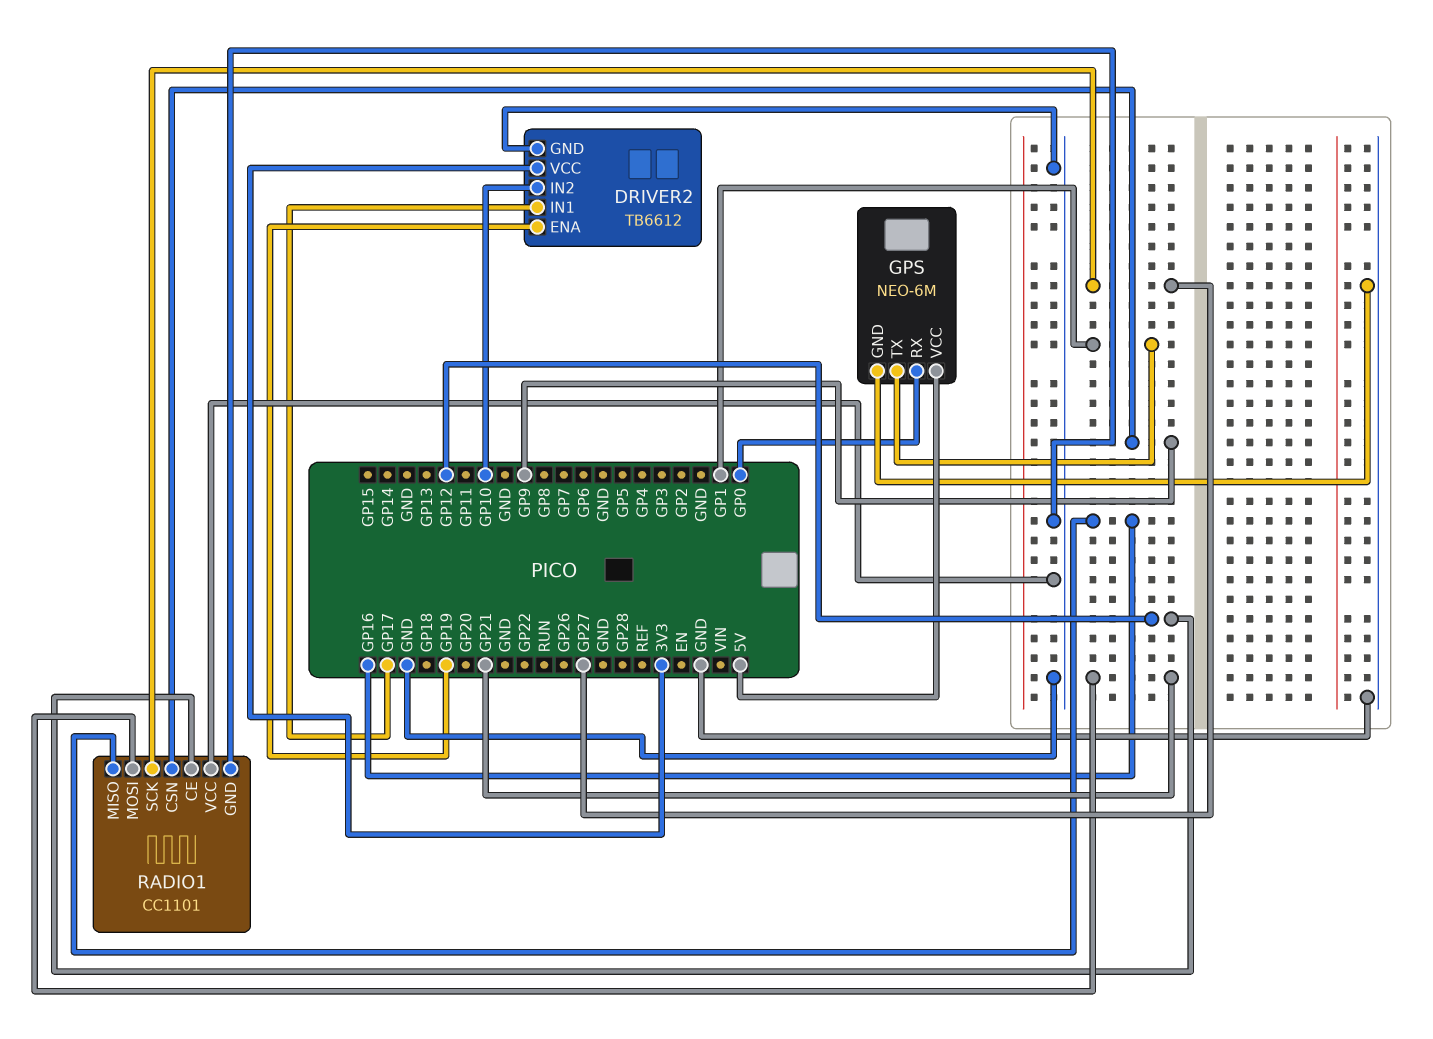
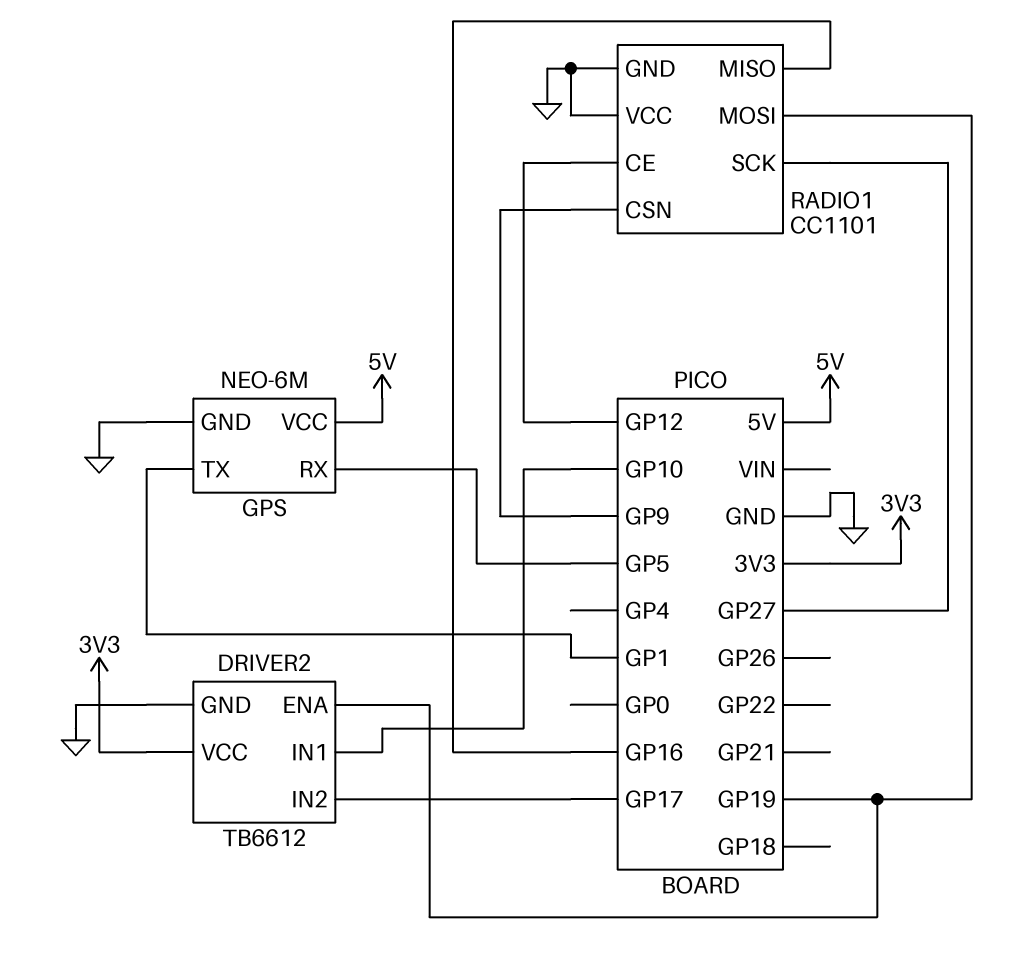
DRIVER2 pin IN1: GP17 -> GP10
DRIVER2 pin IN2: GP10 -> GP17
GPS pin RX: GP0 -> GP5
RADIO1 pin MOSI: GP21 -> GP19

